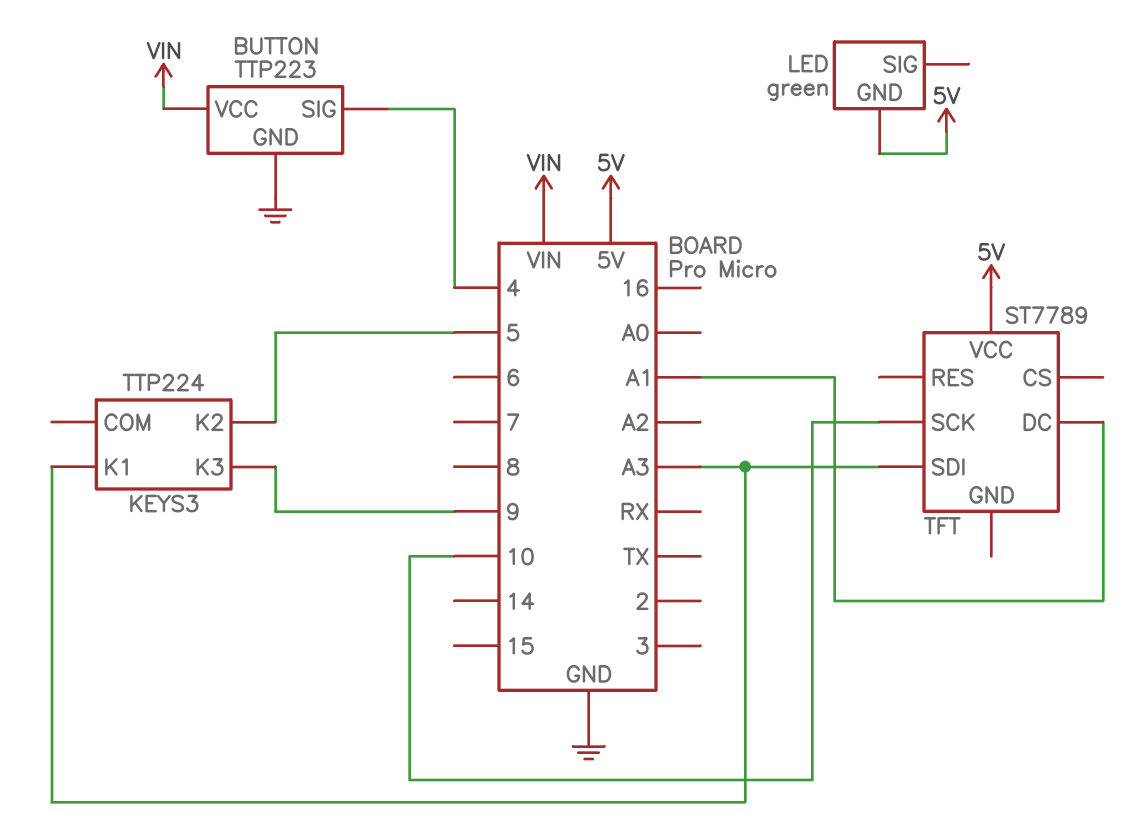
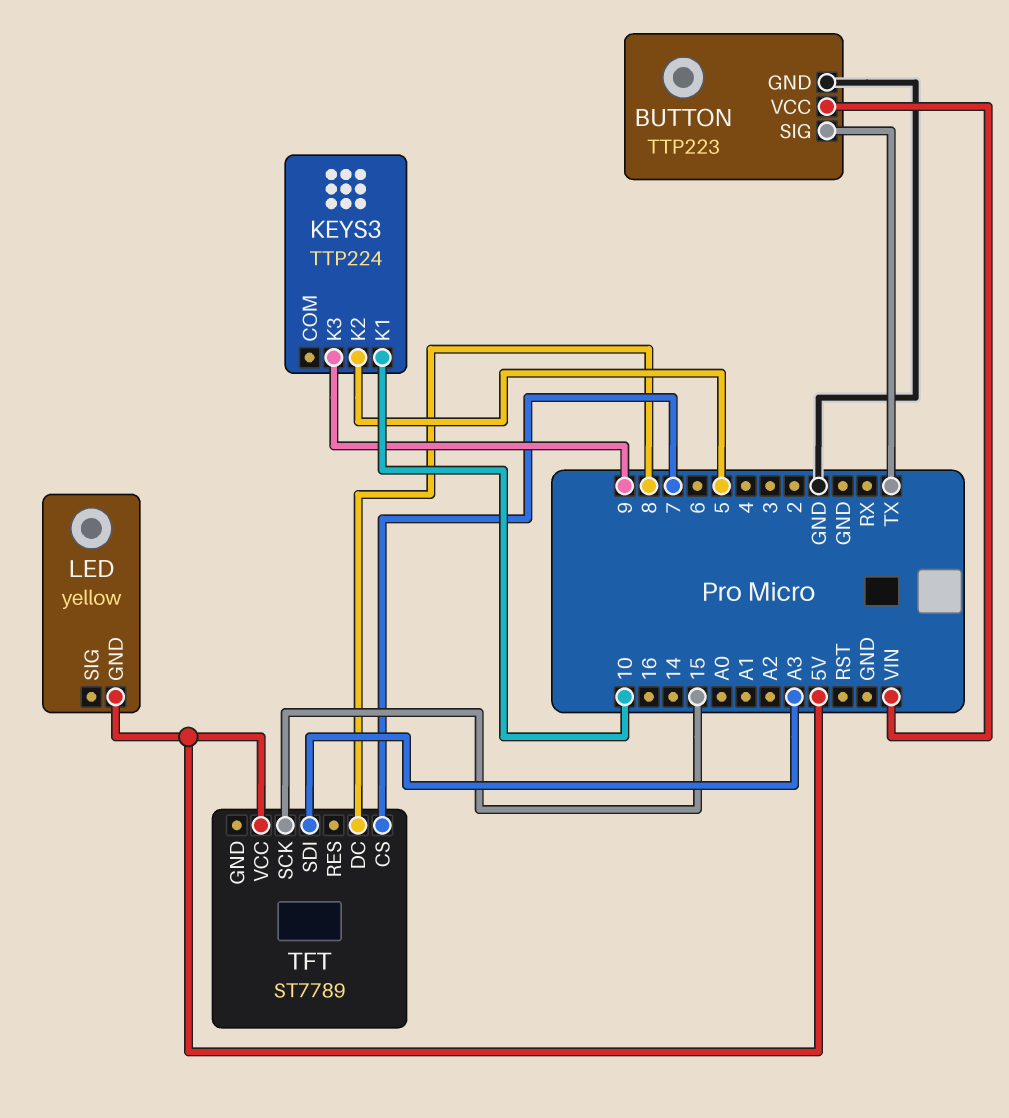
BUTTON pin SIG: 4 -> TX
KEYS3 pin K1: A3 -> 10
LED: green -> yellow
TFT pin CS: none -> 7
TFT pin DC: A1 -> 8
TFT pin SCK: 10 -> 15

